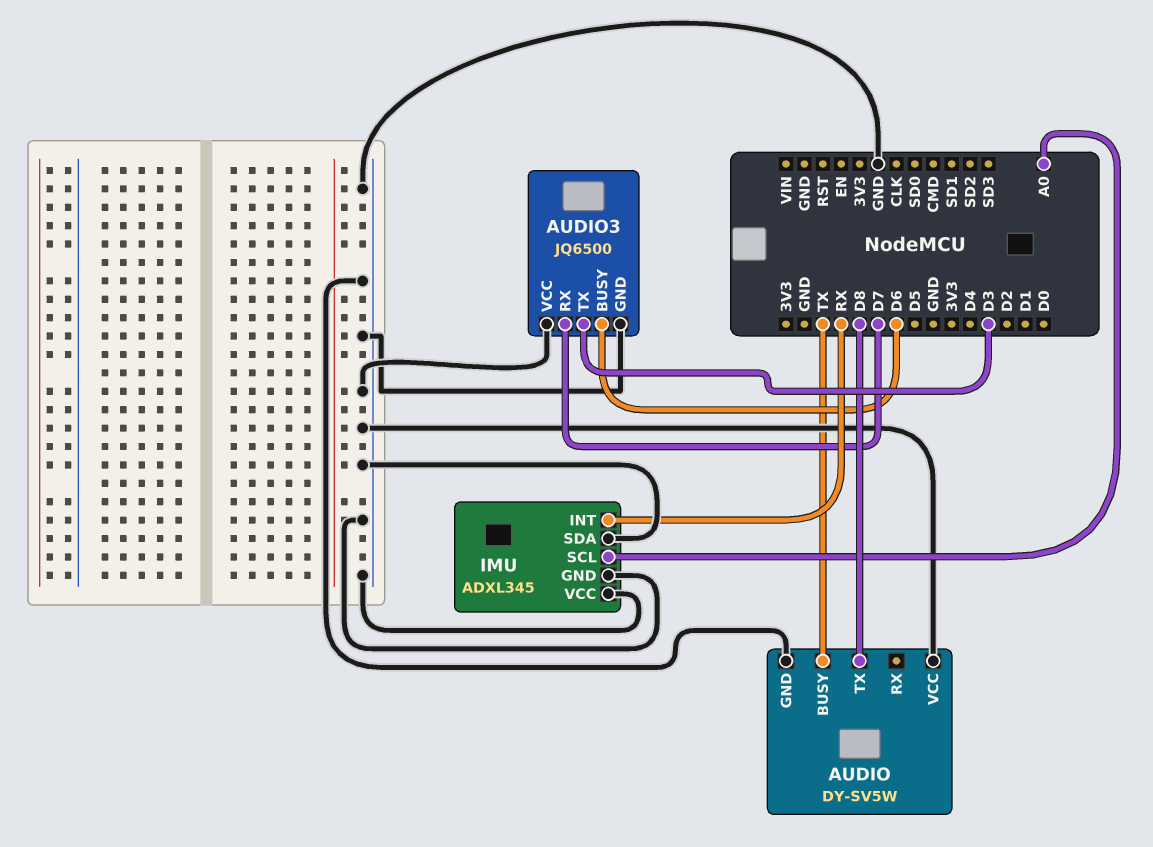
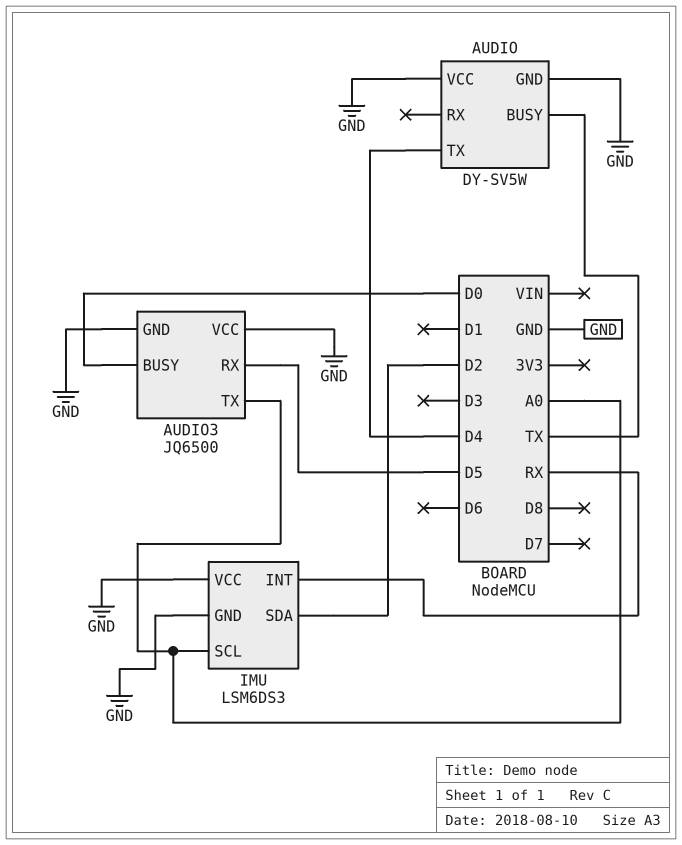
AUDIO pin TX: D8 -> D4
AUDIO3 pin BUSY: D6 -> D0
AUDIO3 pin RX: D7 -> D5
AUDIO3 pin TX: D3 -> A0
IMU: ADXL345 -> LSM6DS3
IMU pin SDA: GND -> D2

